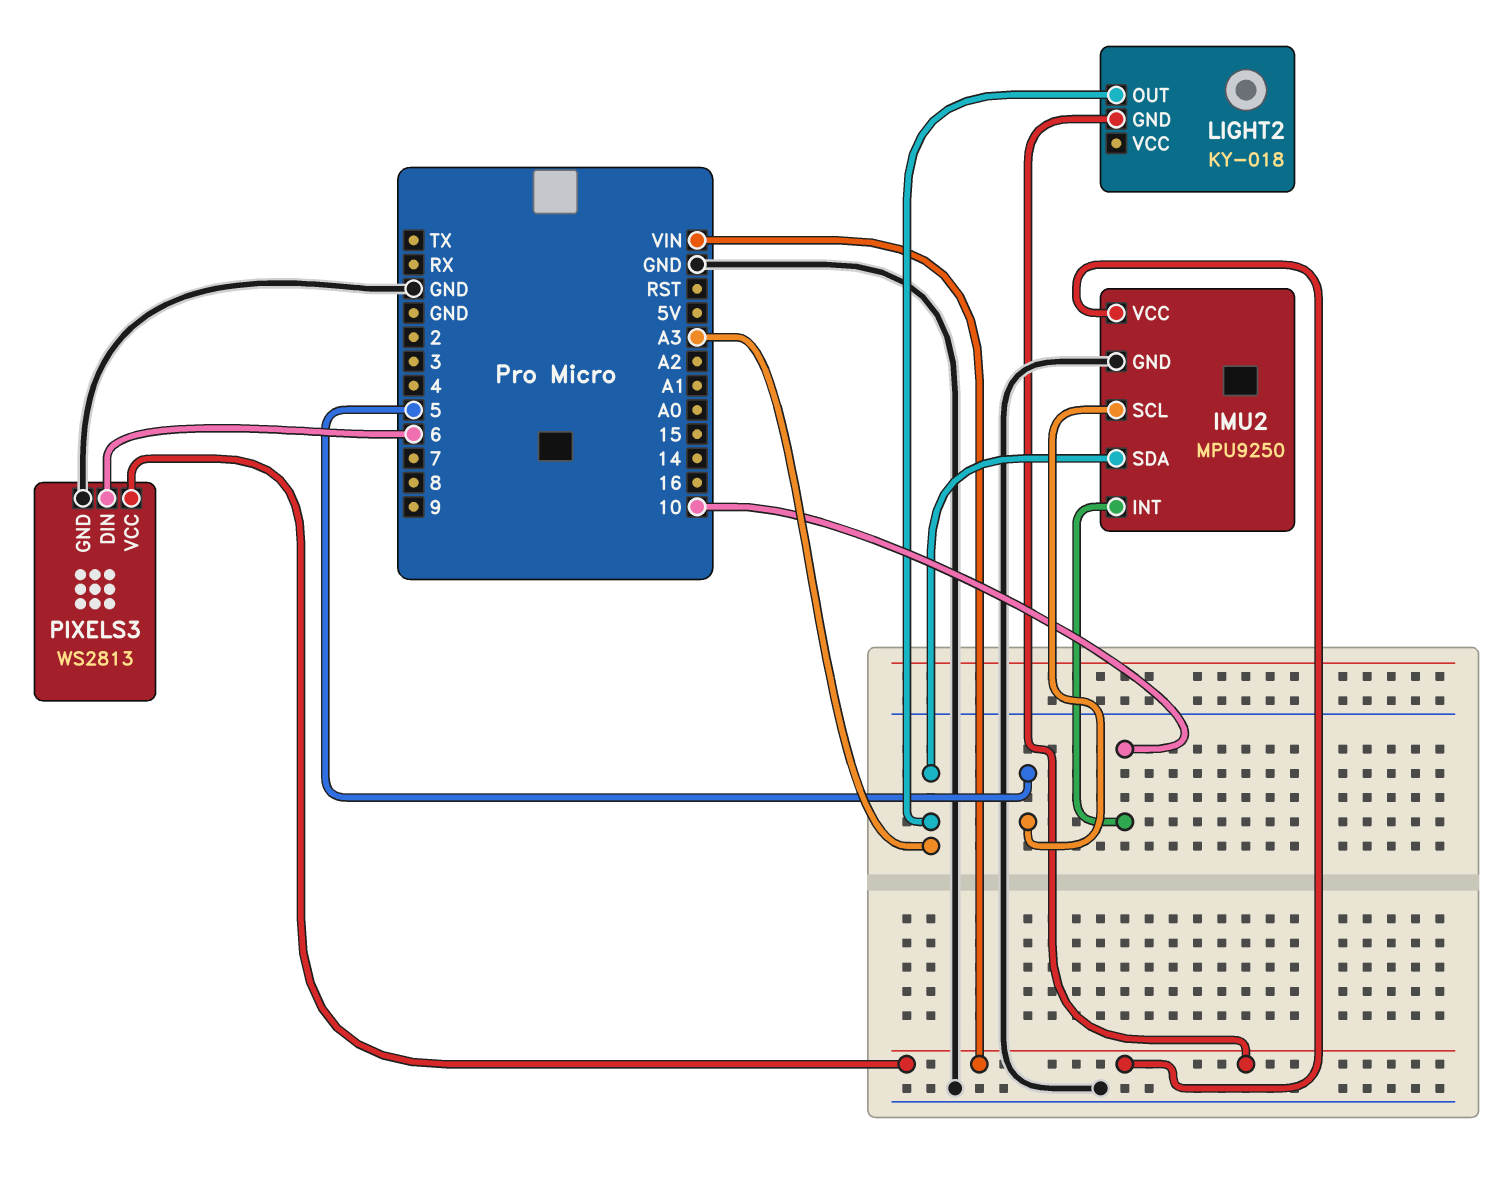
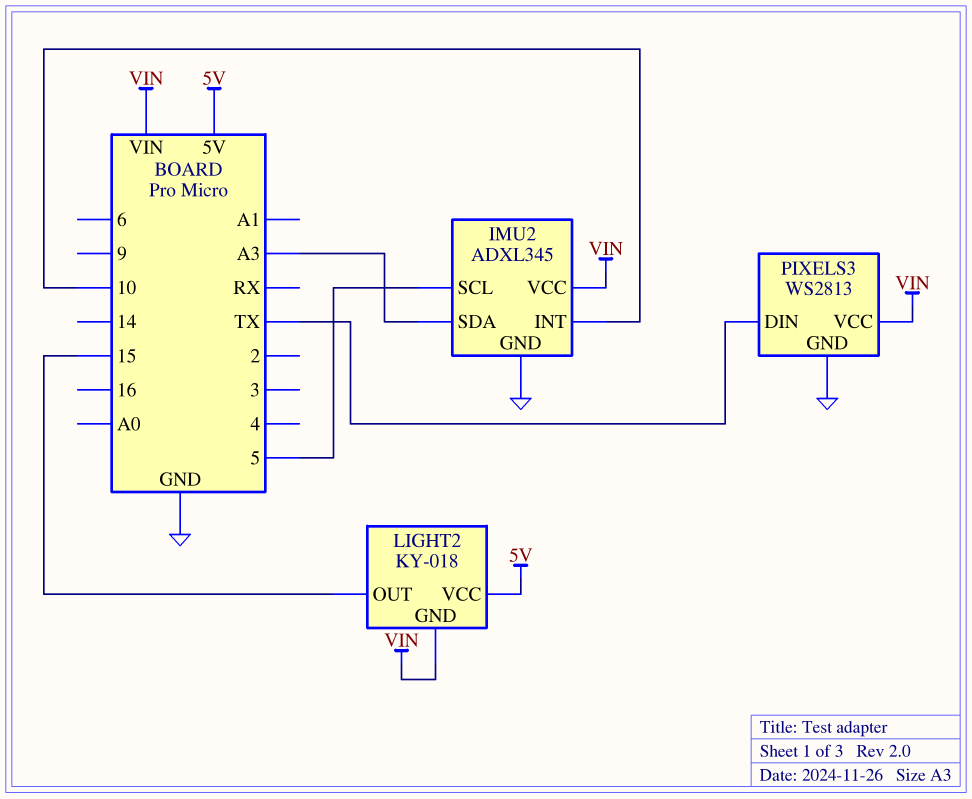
IMU2: MPU9250 -> ADXL345
LIGHT2 pin OUT: A3 -> 15
LIGHT2 pin VCC: none -> 5V
PIXELS3 pin DIN: 6 -> TX

